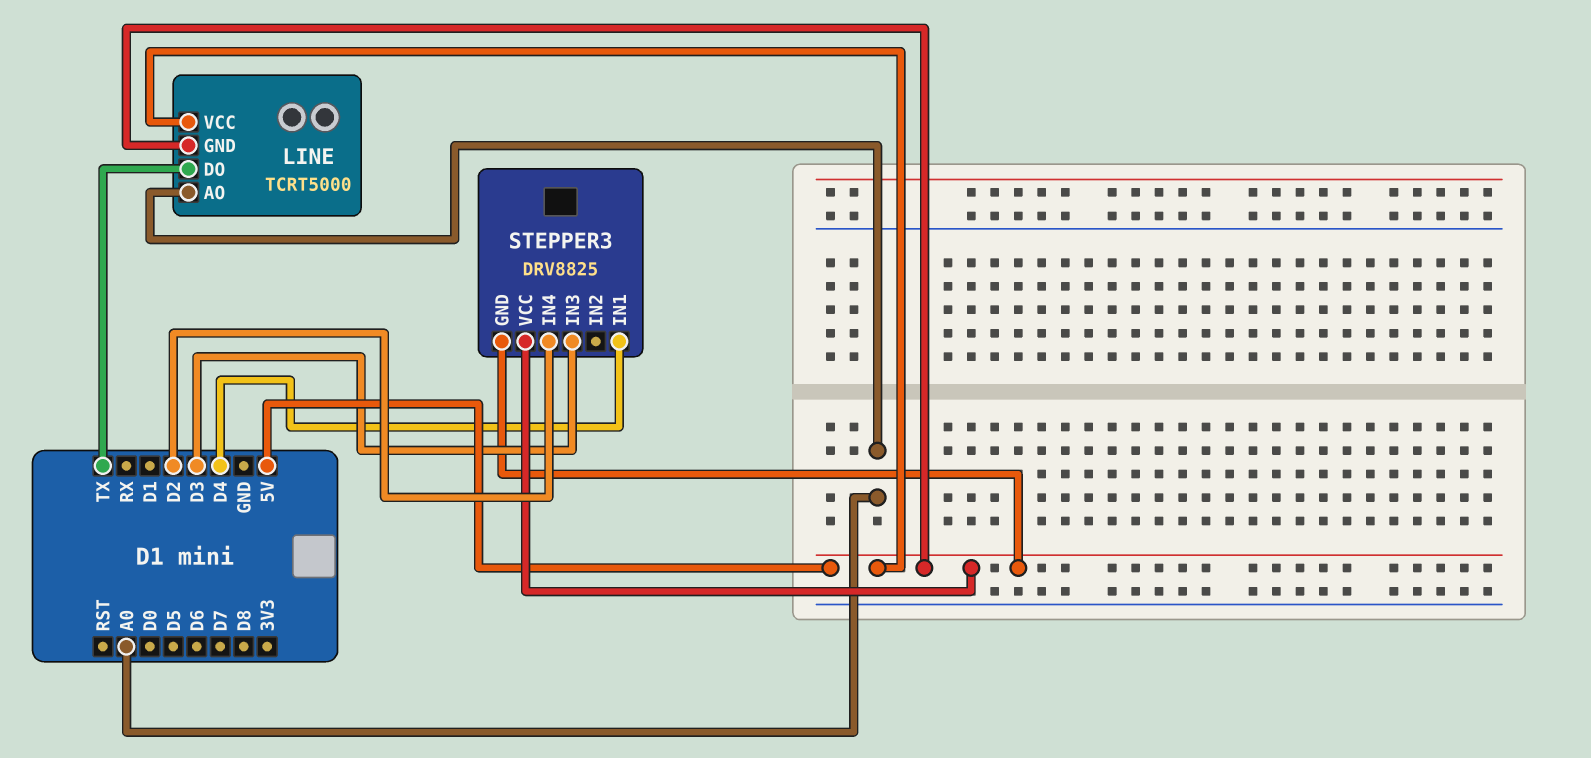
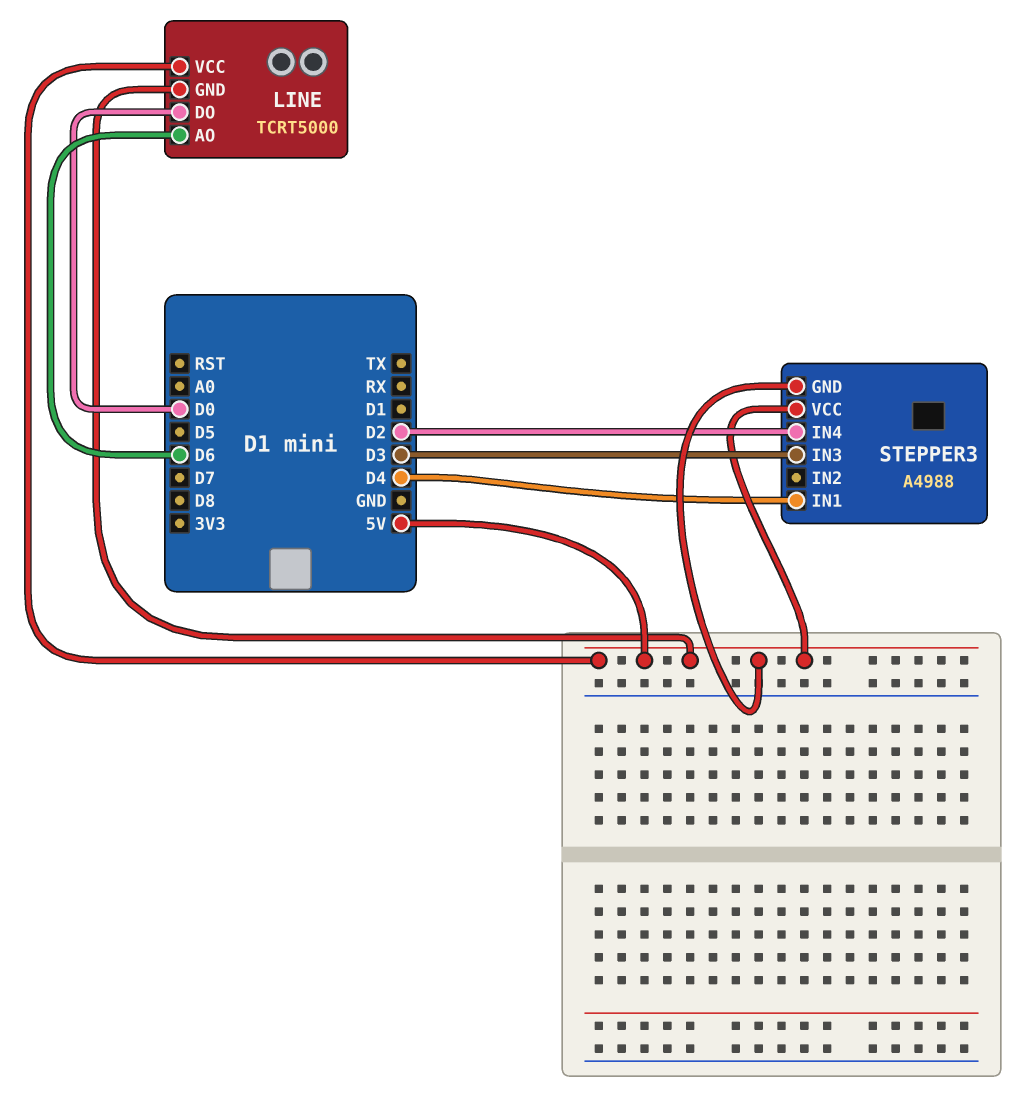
LINE pin AO: A0 -> D6
LINE pin DO: TX -> D0
STEPPER3: DRV8825 -> A4988

